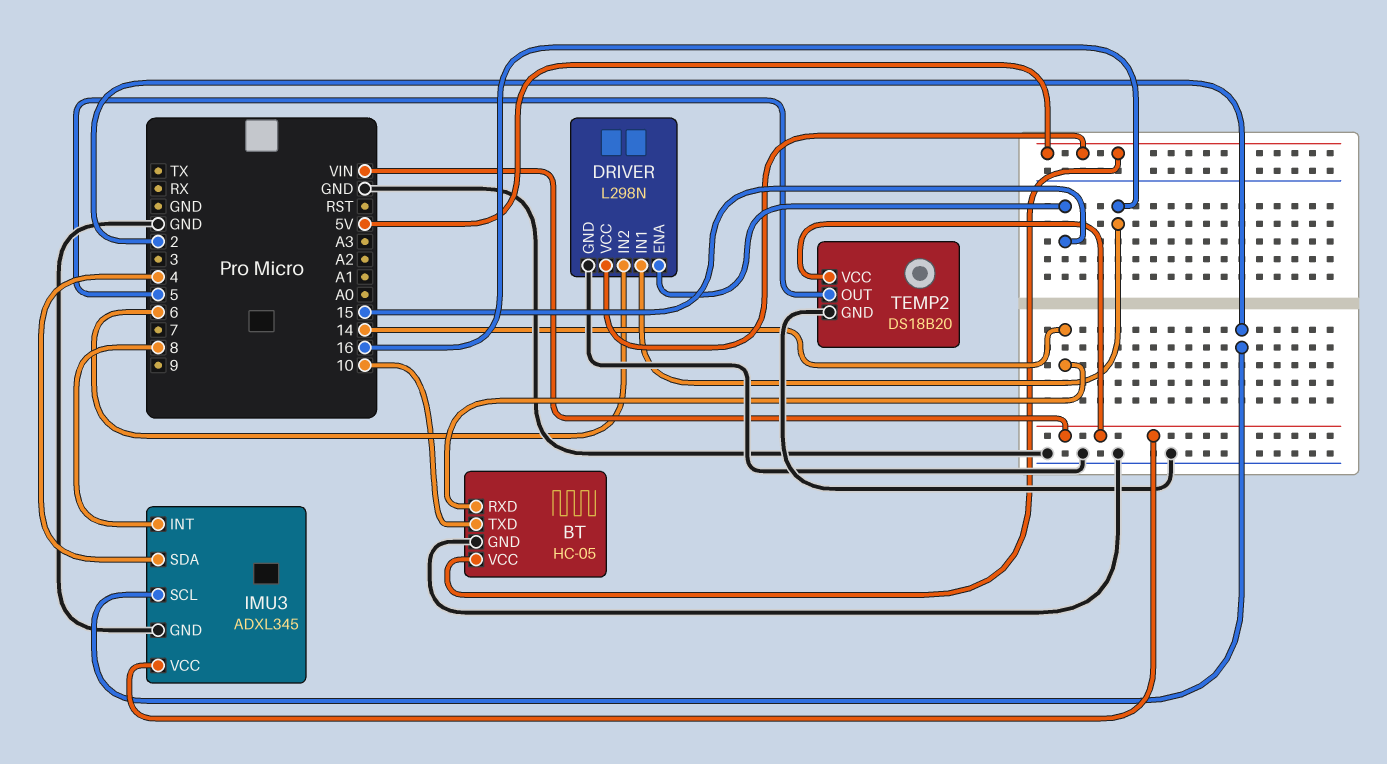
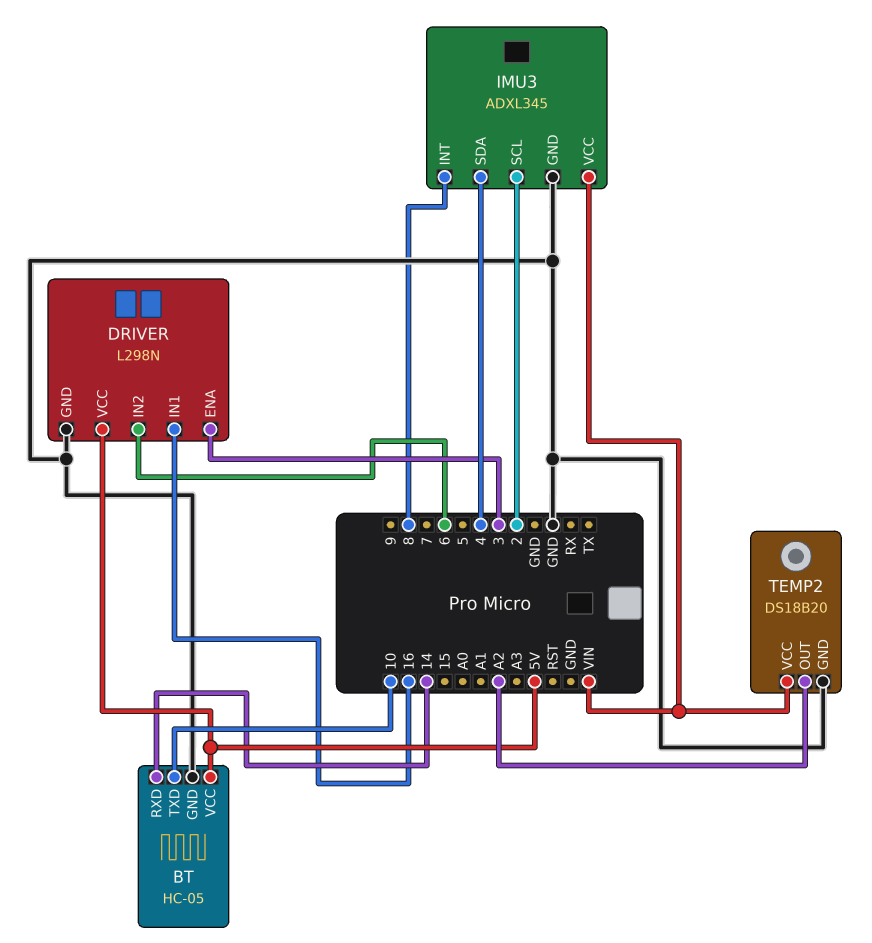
DRIVER pin ENA: 15 -> 3
TEMP2 pin OUT: 5 -> A2

